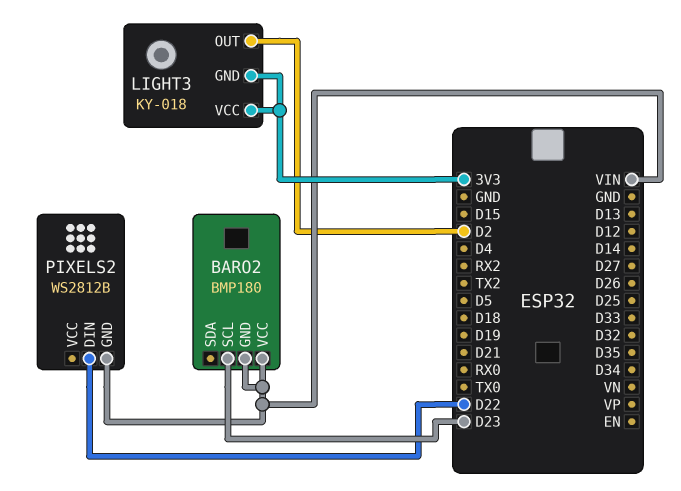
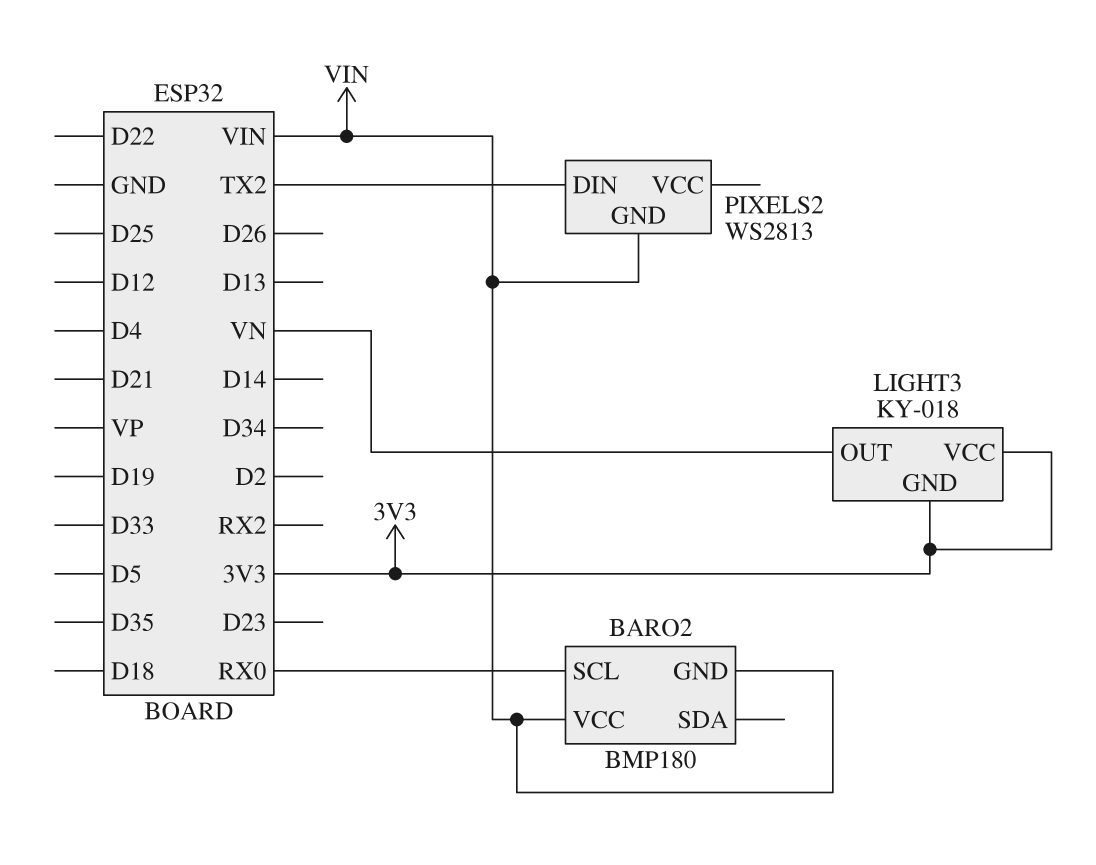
BARO2 pin SCL: D23 -> RX0
LIGHT3 pin OUT: D2 -> VN
PIXELS2: WS2812B -> WS2813
PIXELS2 pin DIN: D22 -> TX2

